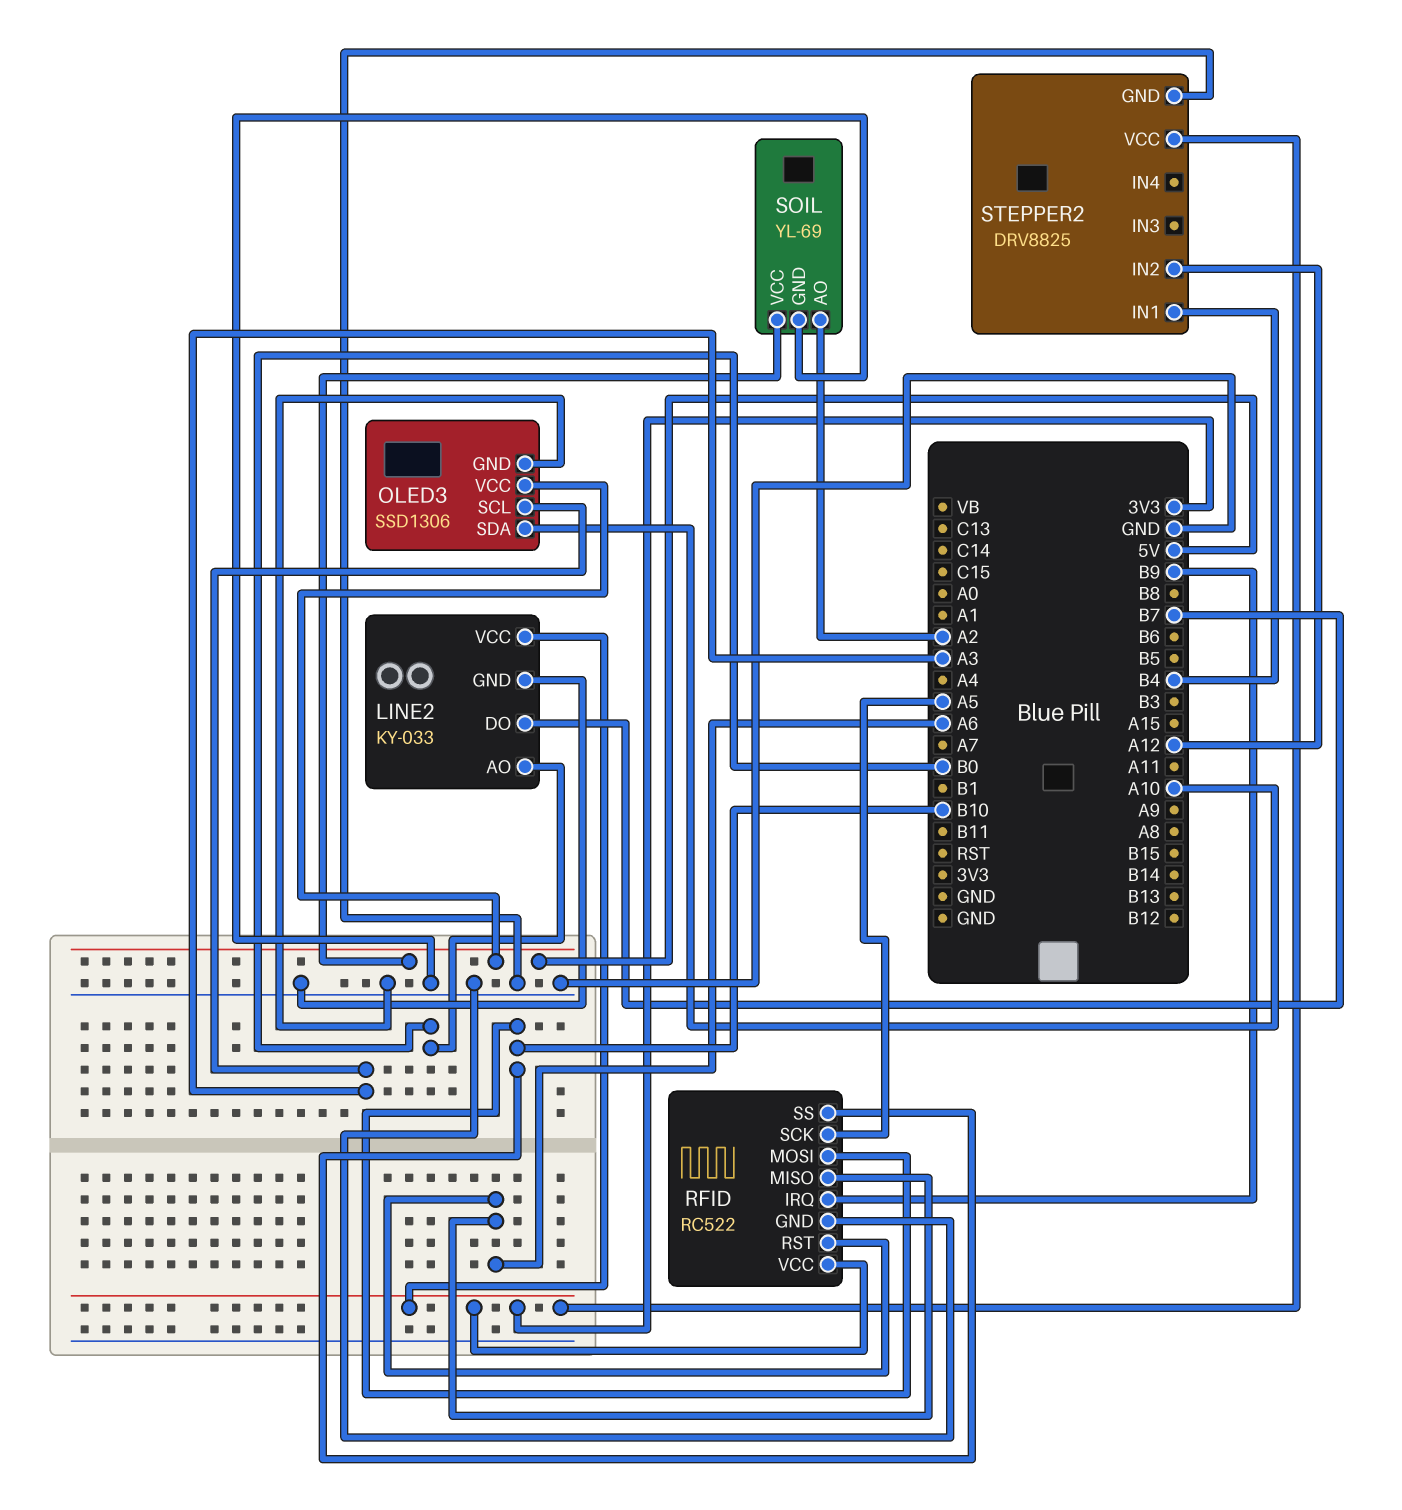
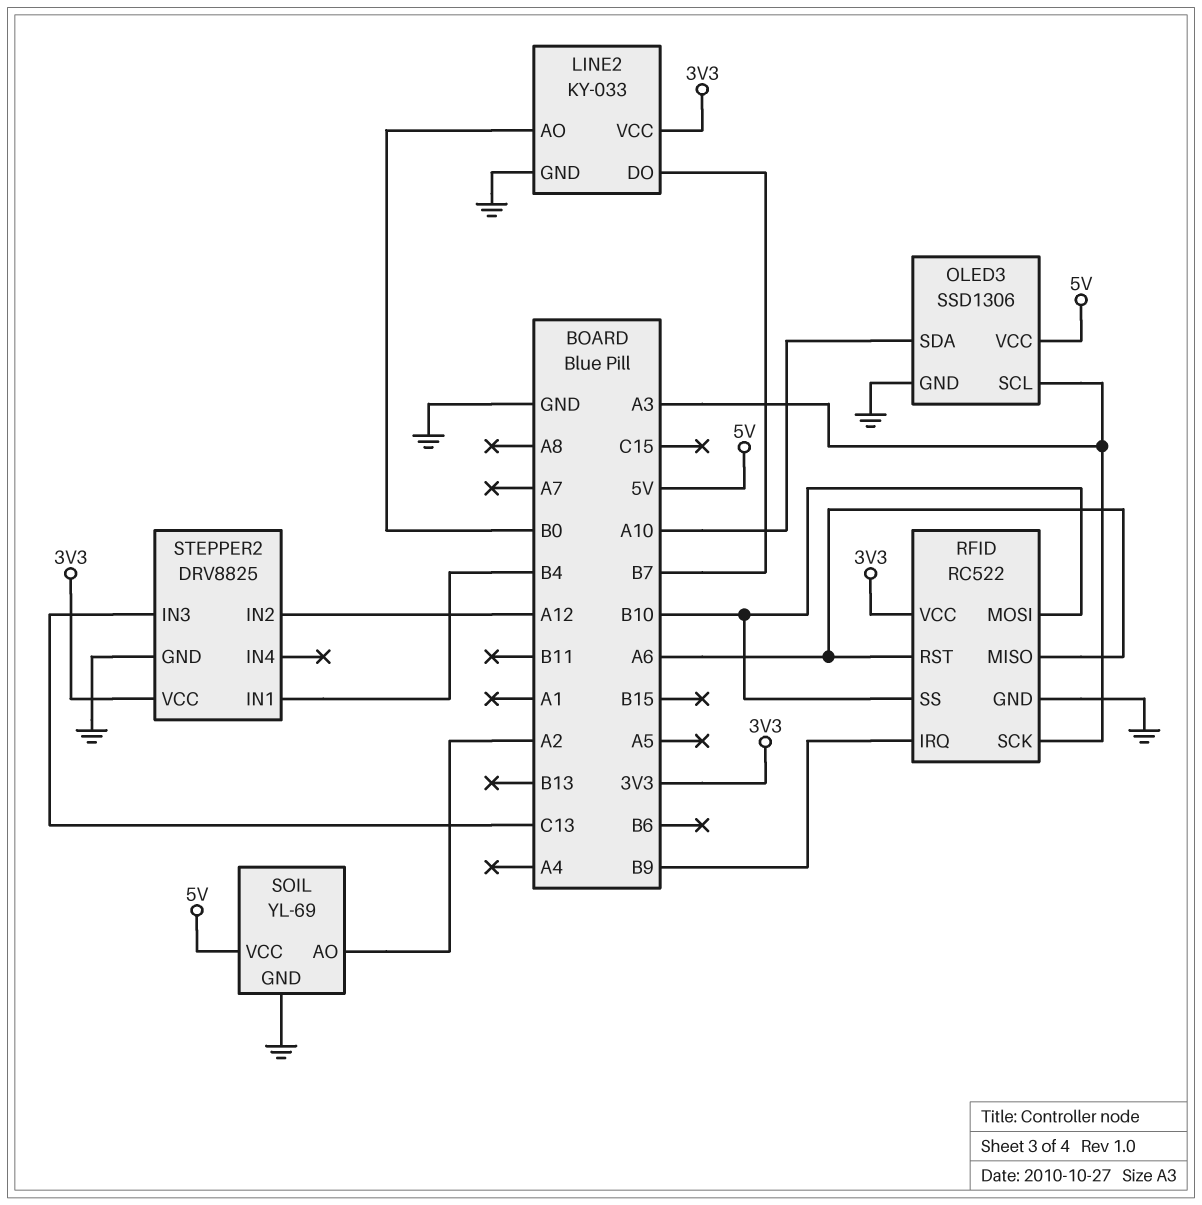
RFID pin SCK: A5 -> A3
STEPPER2 pin IN3: none -> C13

